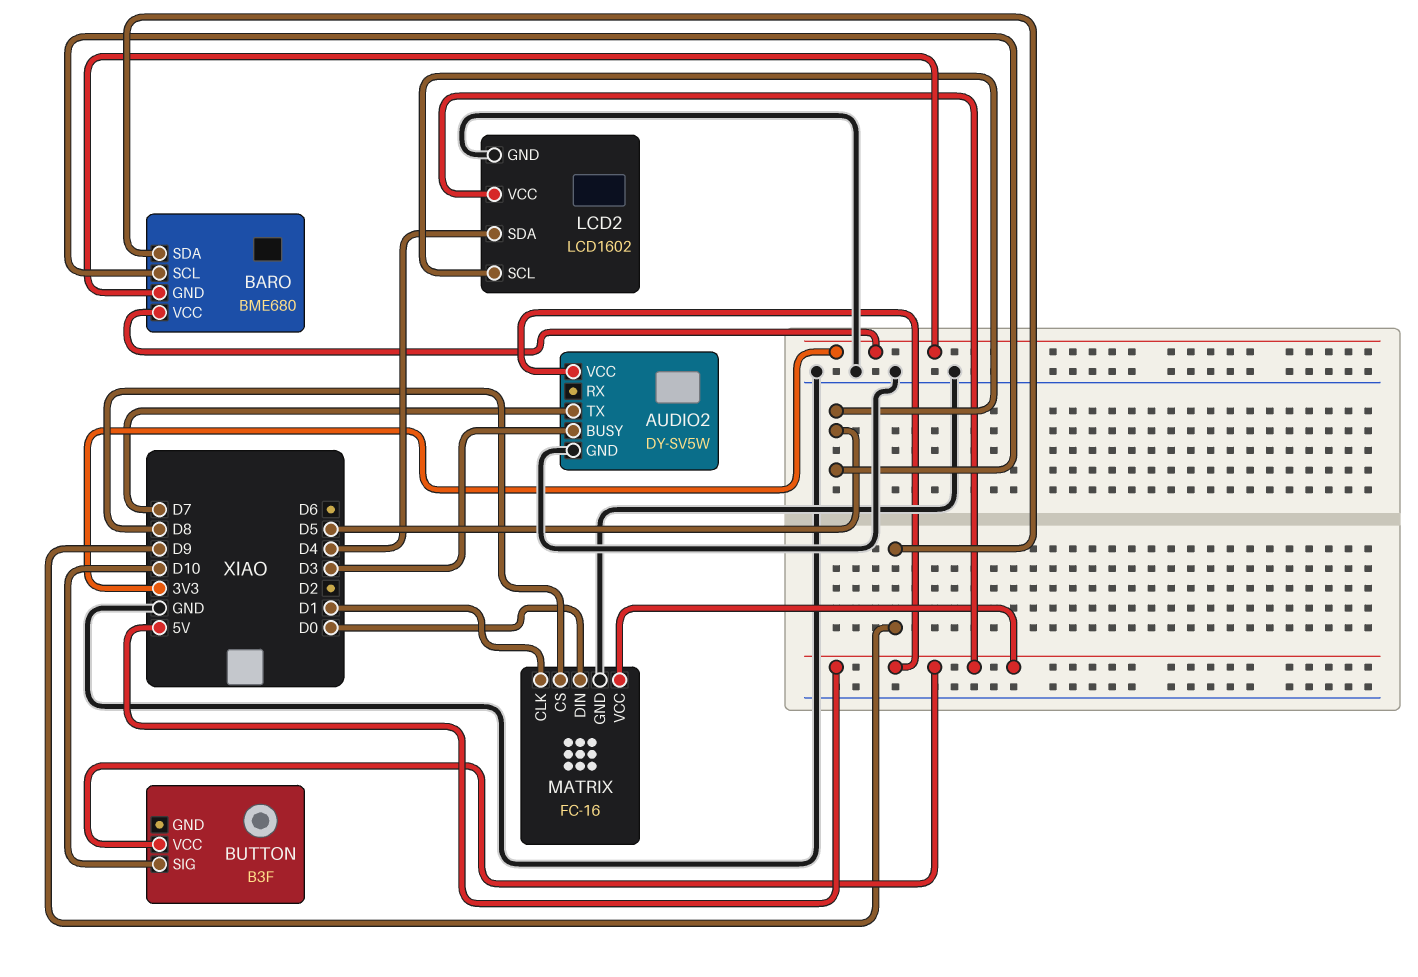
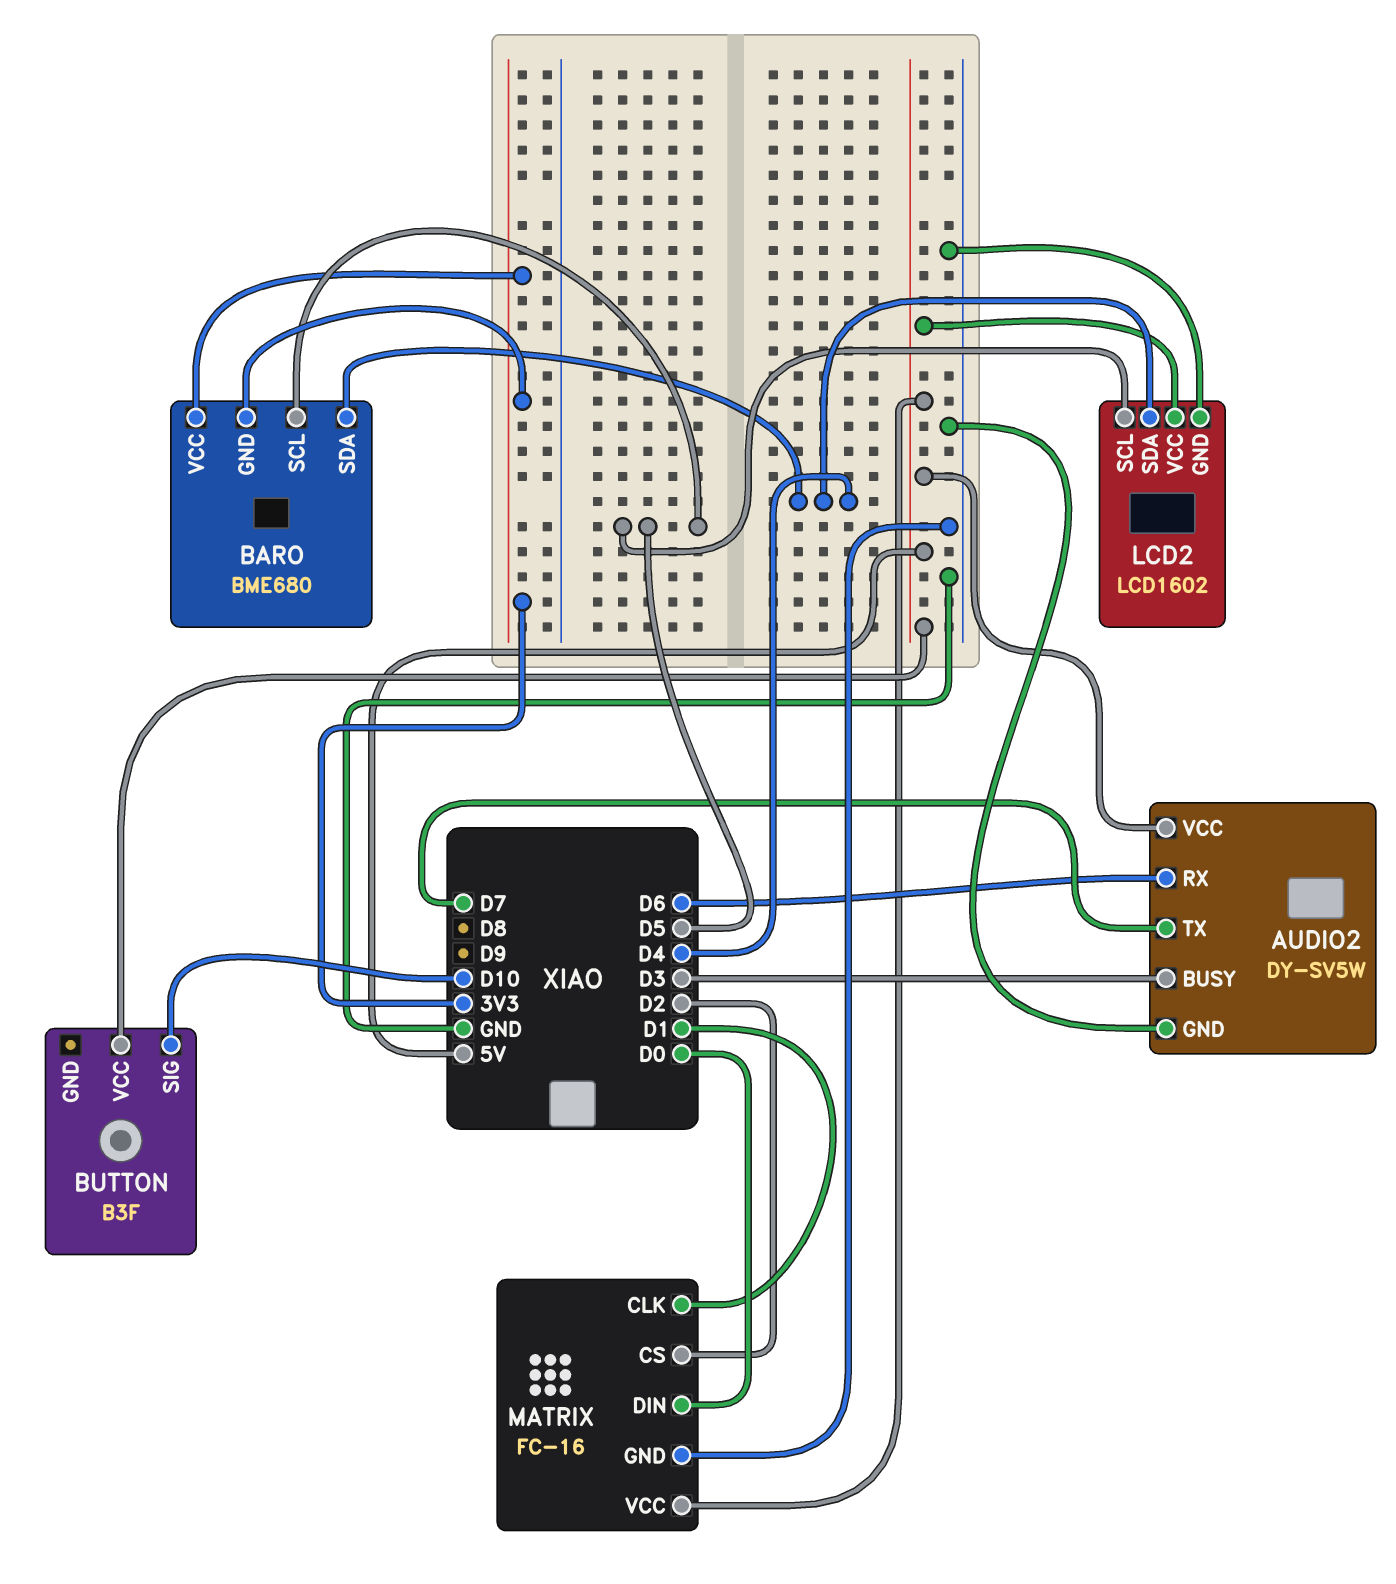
AUDIO2 pin RX: none -> D6
BARO pin SDA: D9 -> D4
MATRIX pin CS: D8 -> D2

